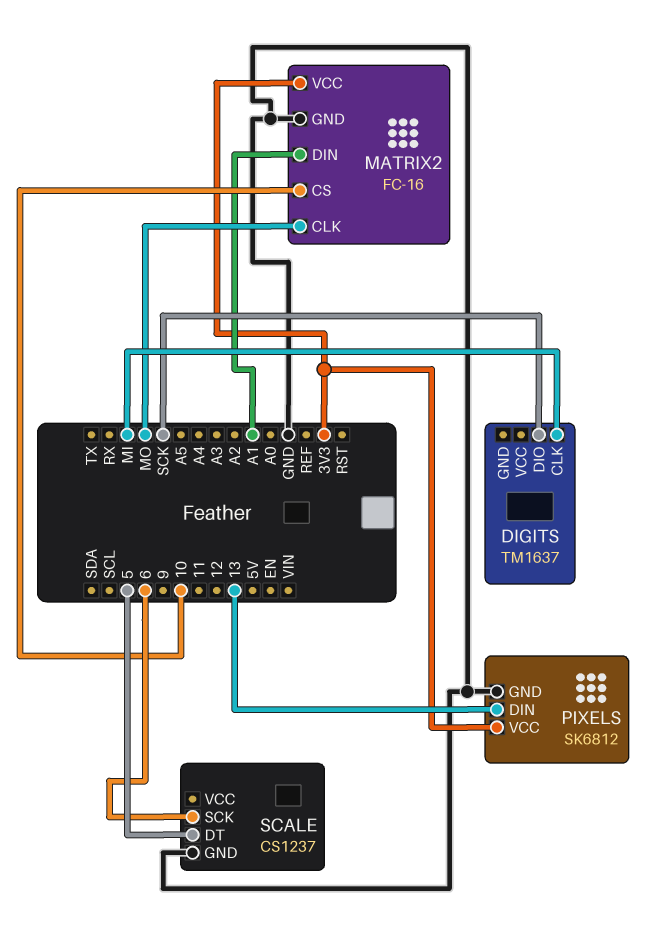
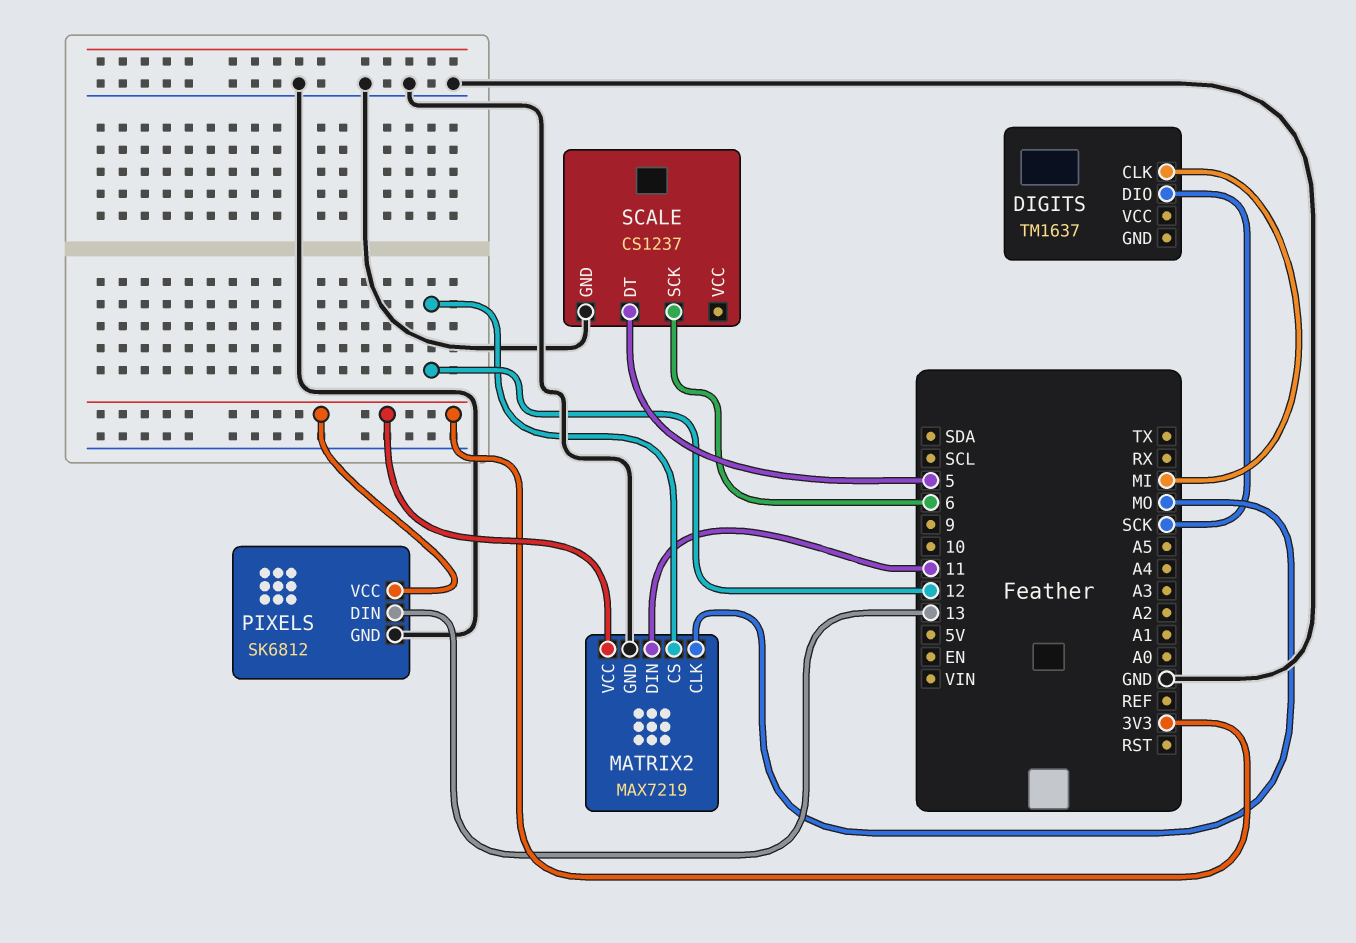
MATRIX2: FC-16 -> MAX7219
MATRIX2 pin CS: 10 -> 12
MATRIX2 pin DIN: A1 -> 11

